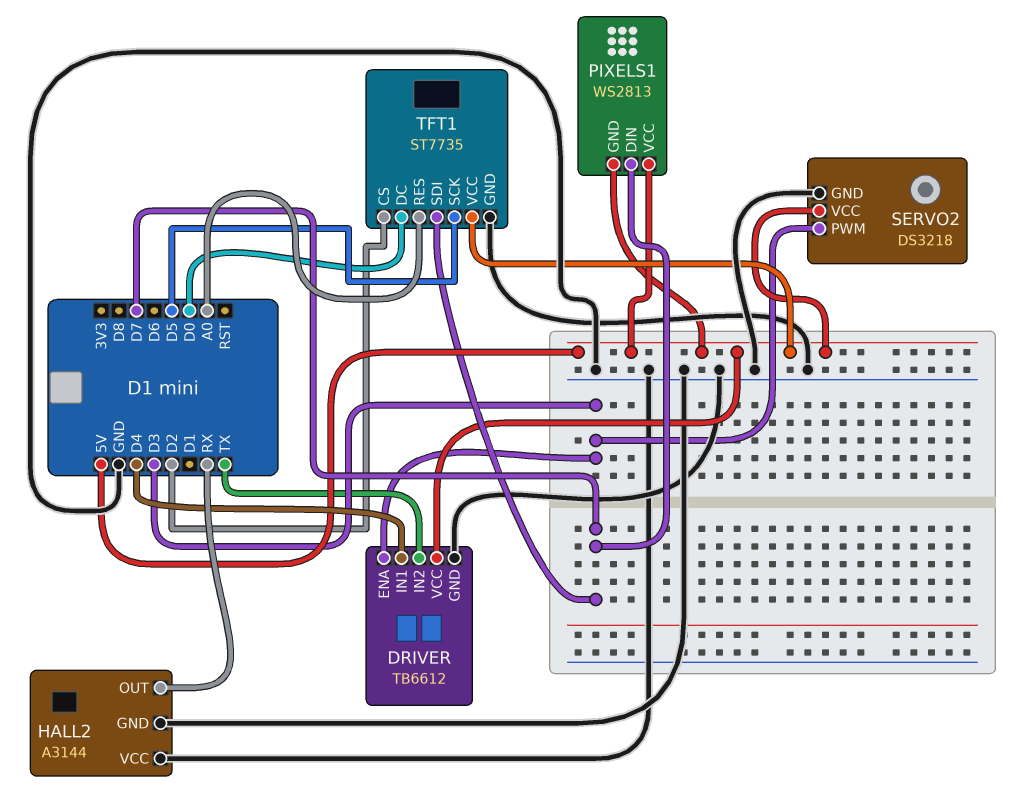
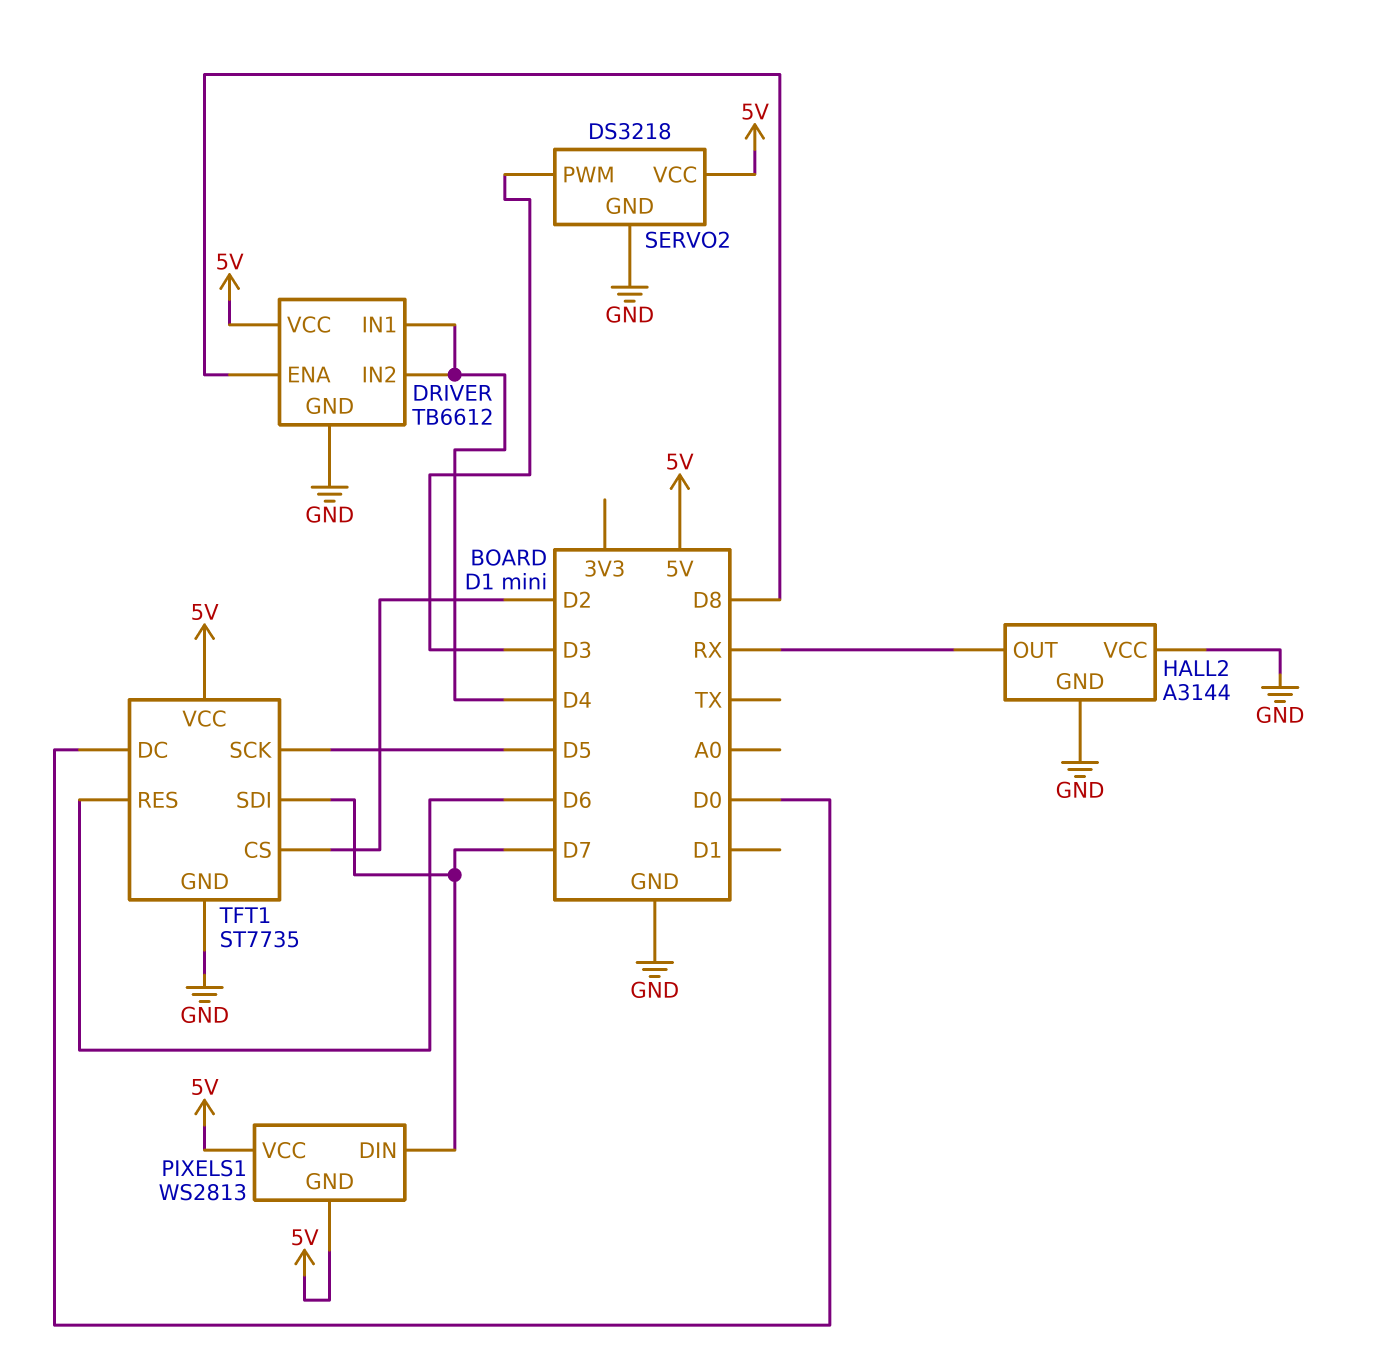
DRIVER pin ENA: D3 -> D8
DRIVER pin IN2: TX -> D4
TFT1 pin RES: A0 -> D6

